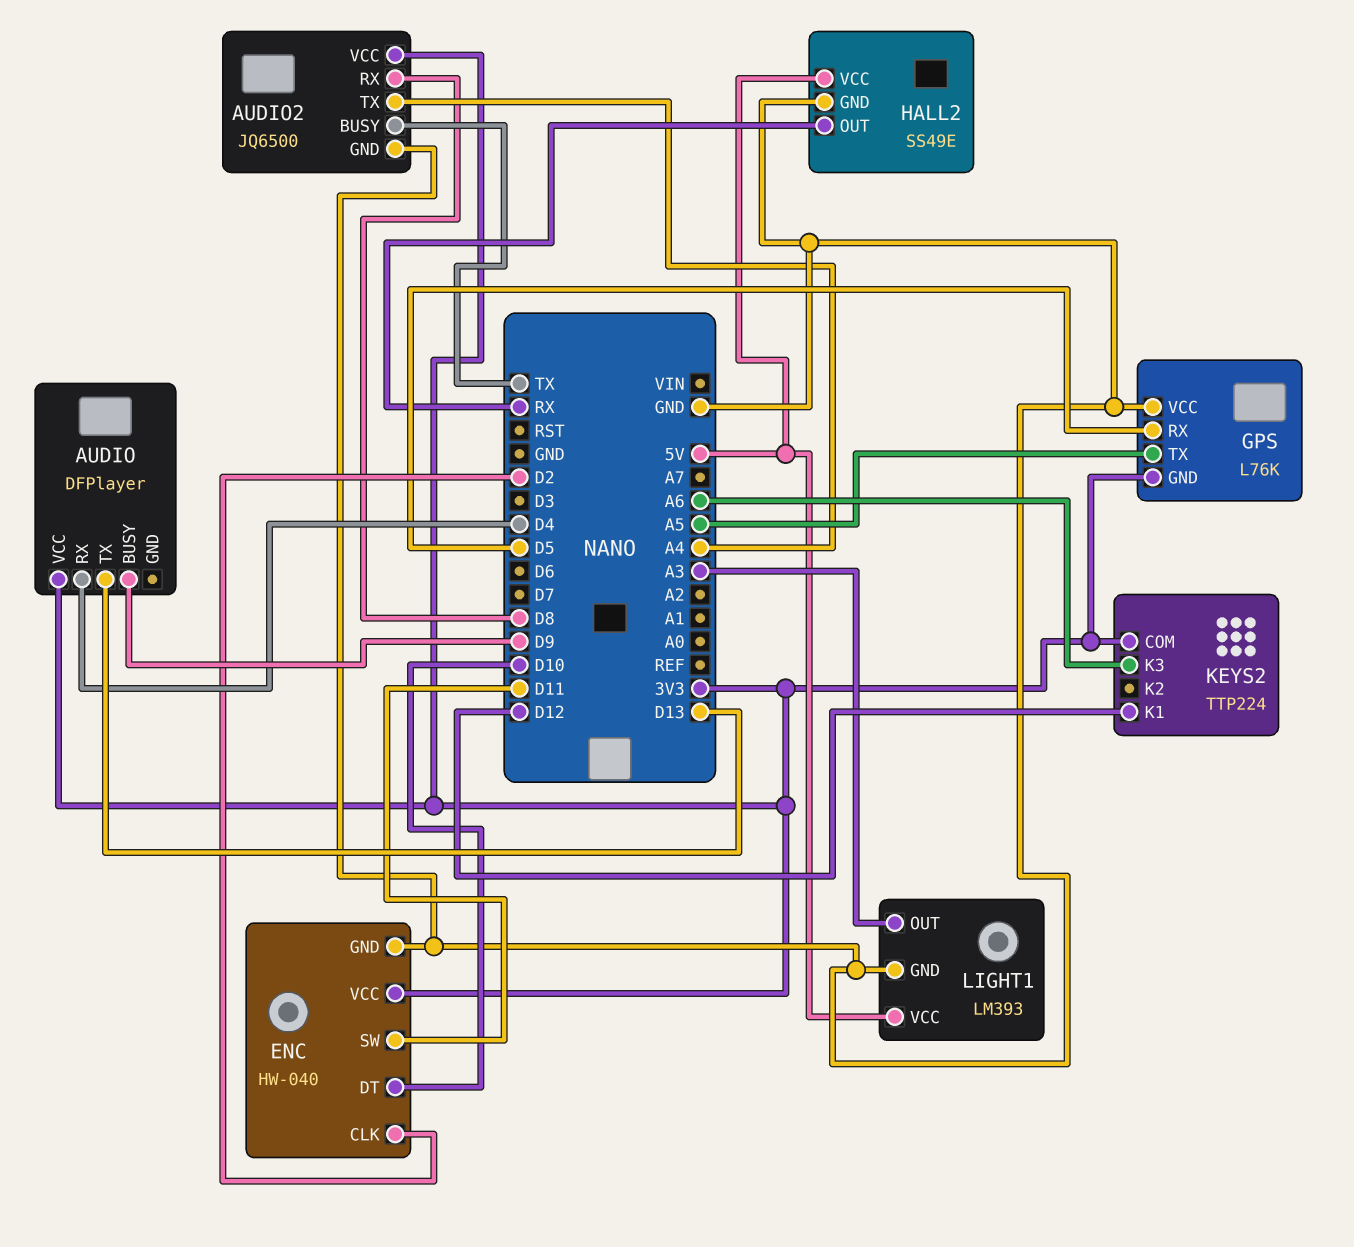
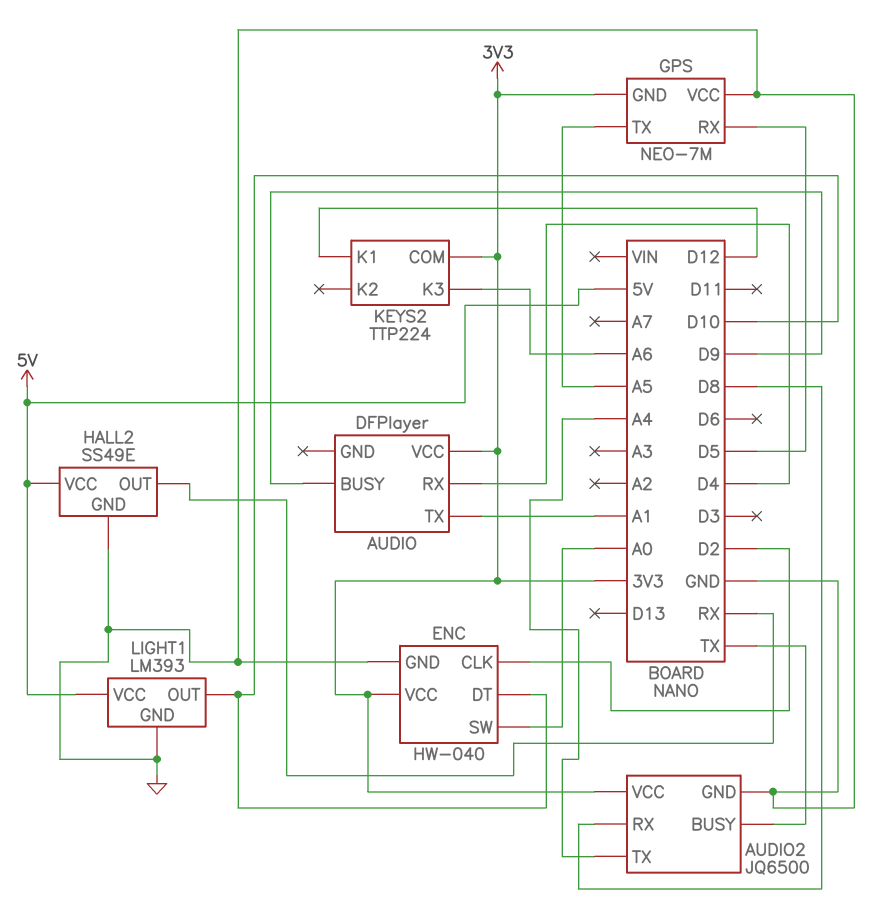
AUDIO pin TX: D13 -> A1
ENC pin SW: D11 -> A0
GPS: L76K -> NEO-7M
LIGHT1 pin OUT: A3 -> D10

